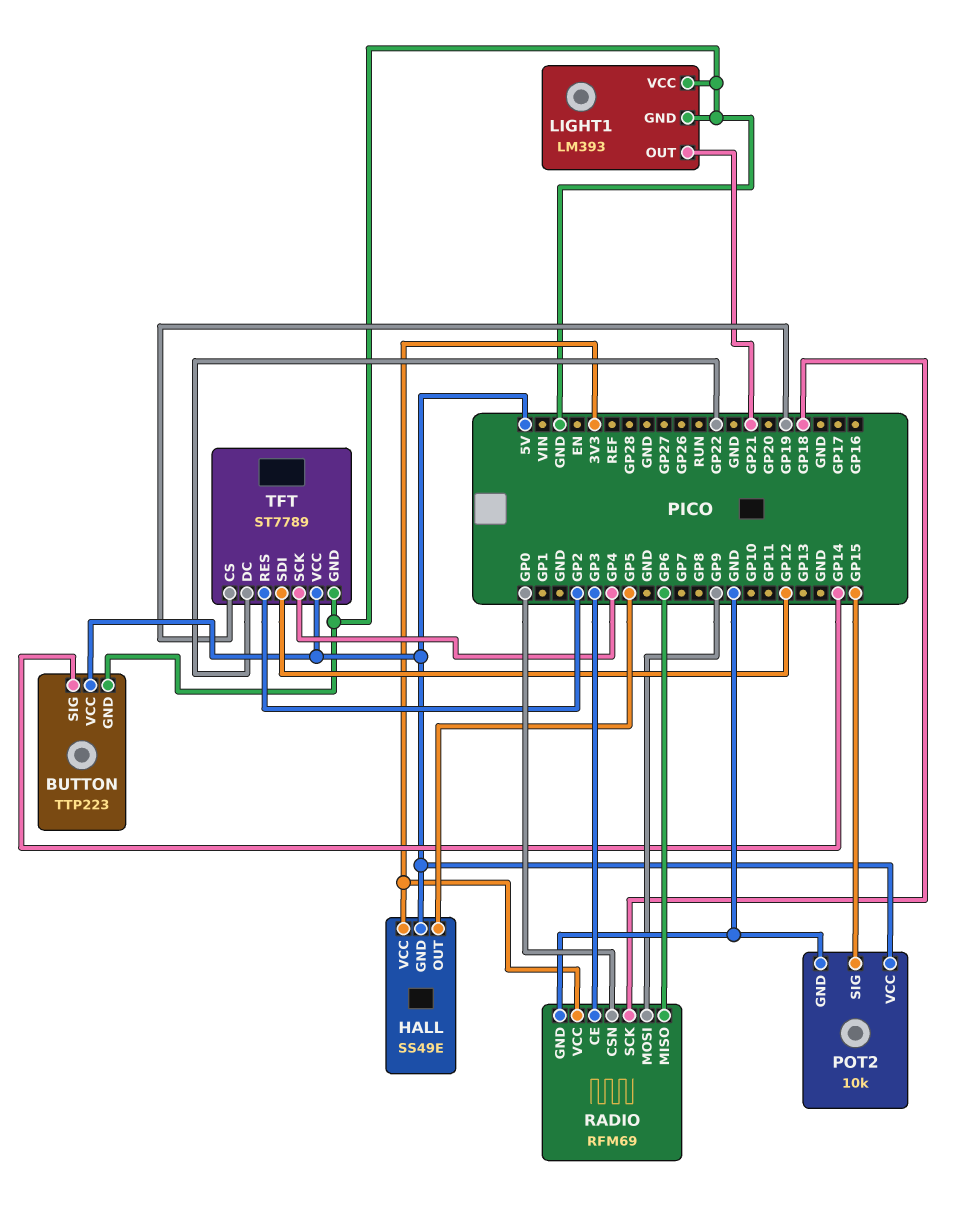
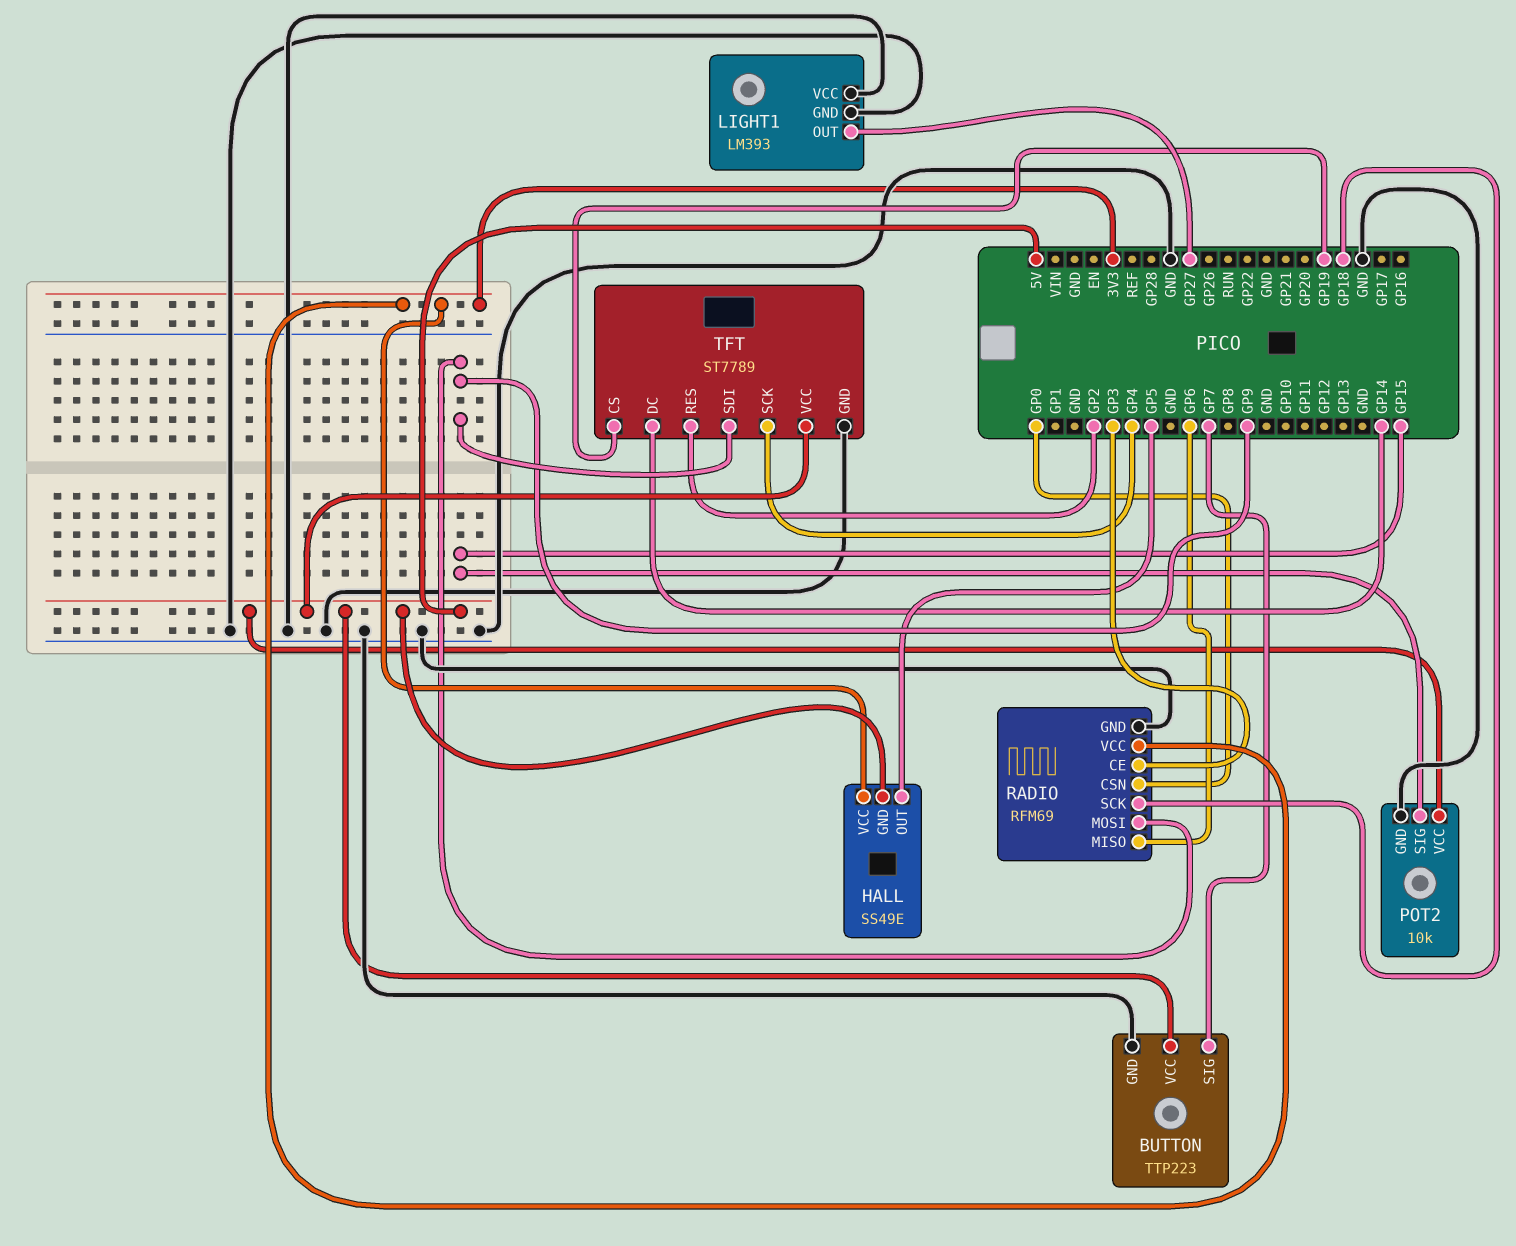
BUTTON pin SIG: GP14 -> GP7
LIGHT1 pin OUT: GP21 -> GP27
TFT pin DC: GP22 -> GP14
TFT pin SDI: GP12 -> GP9

